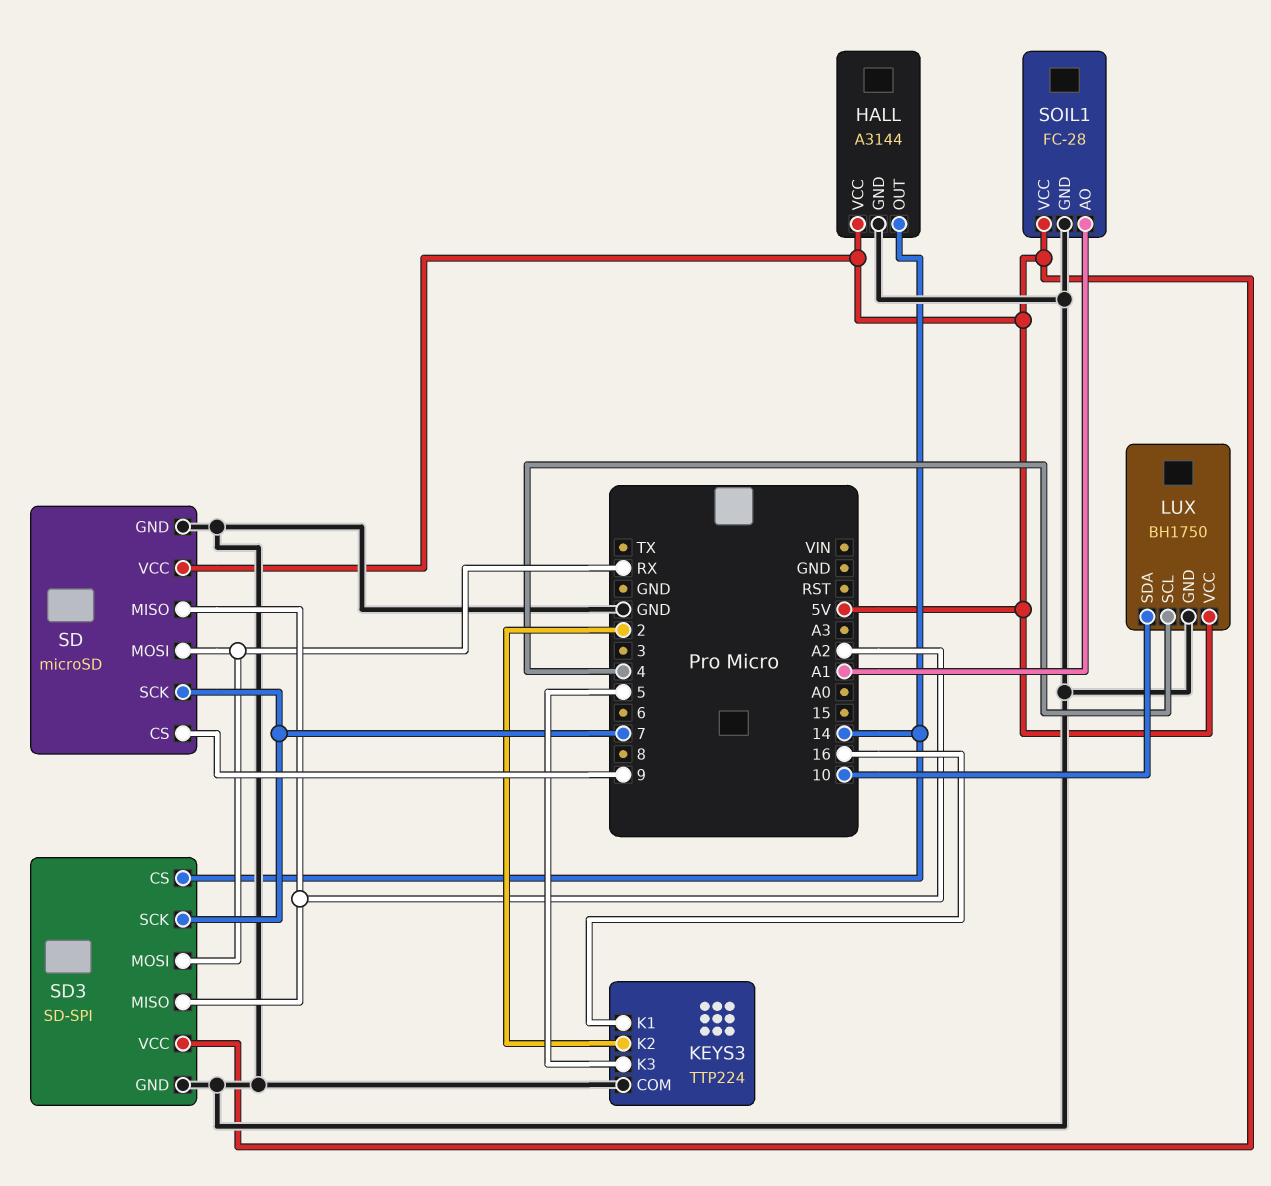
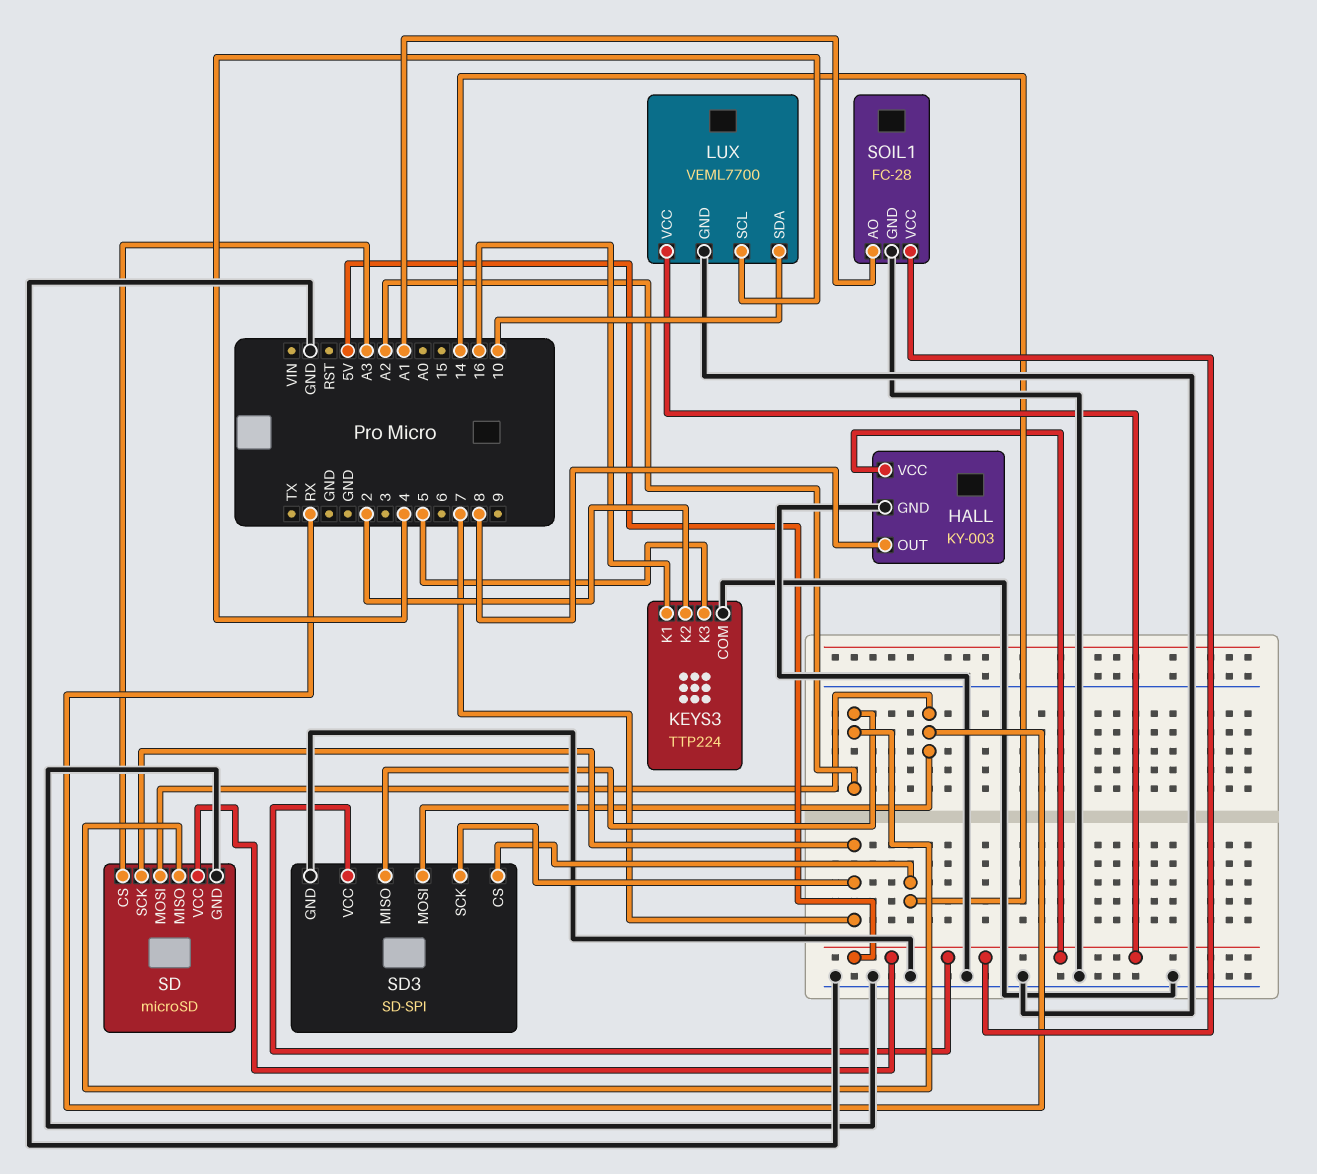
HALL: A3144 -> KY-003
HALL pin OUT: 14 -> 8
LUX: BH1750 -> VEML7700
SD pin CS: 9 -> A3

